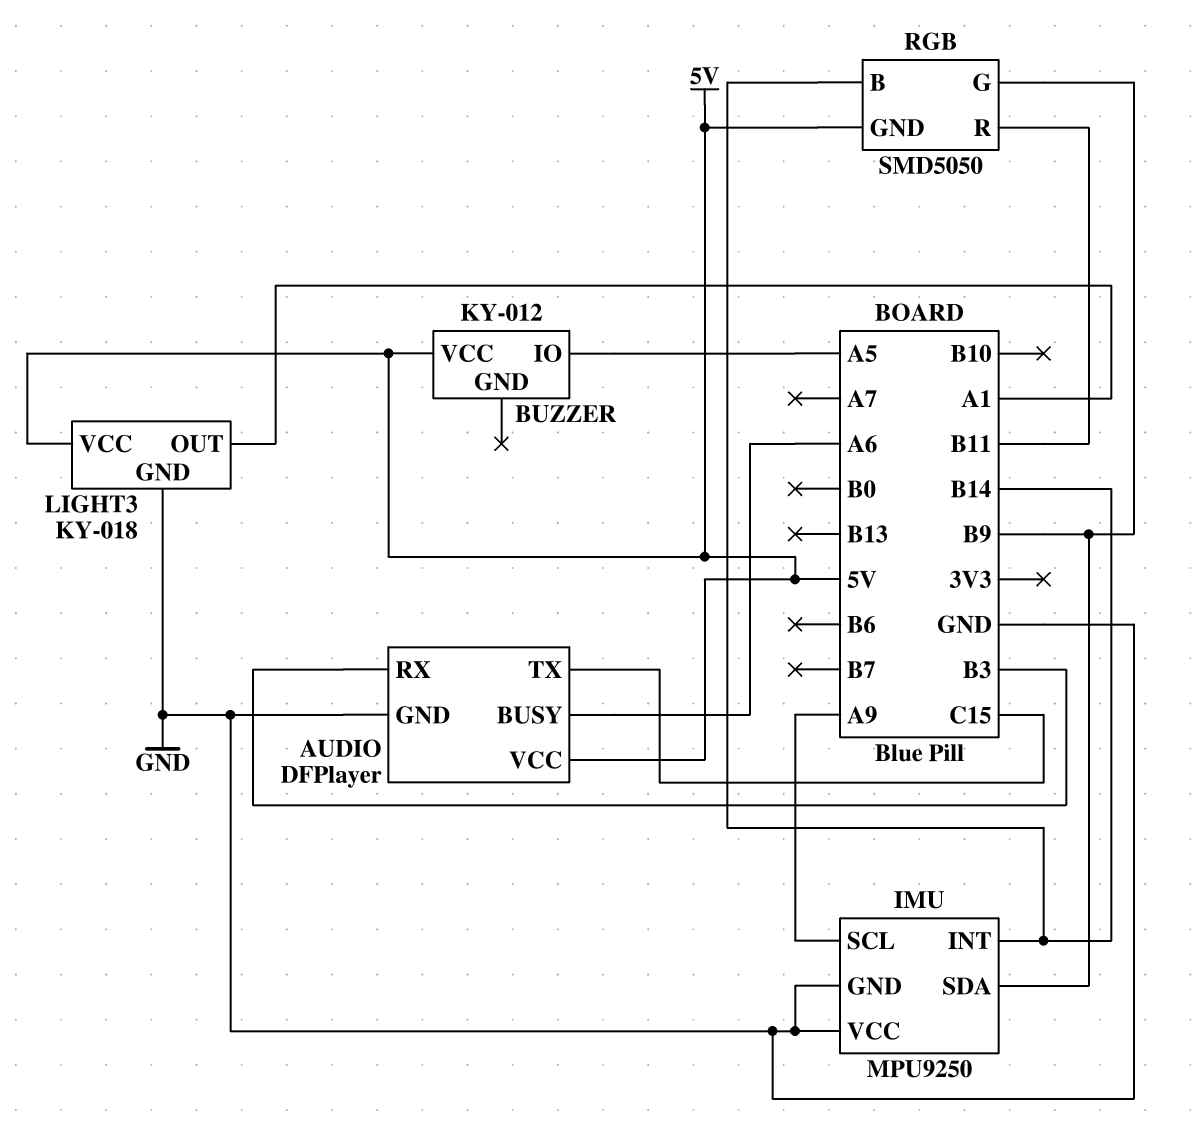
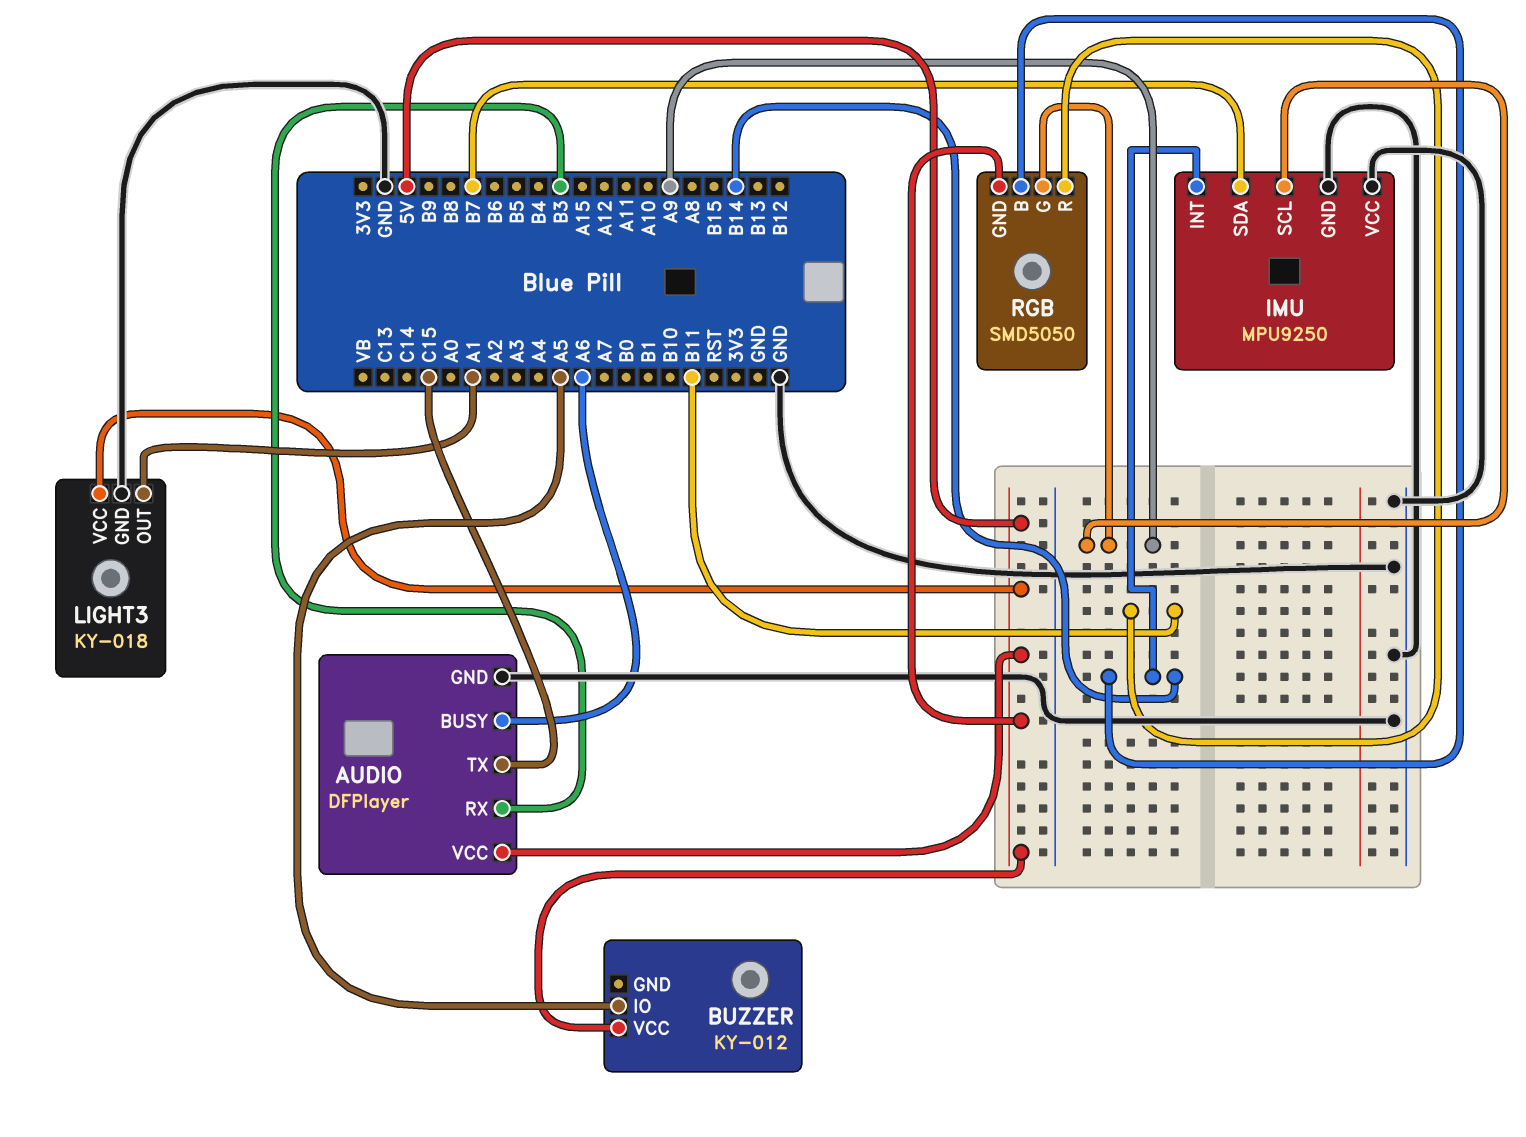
IMU pin SDA: B9 -> B7
RGB pin G: B9 -> A9

